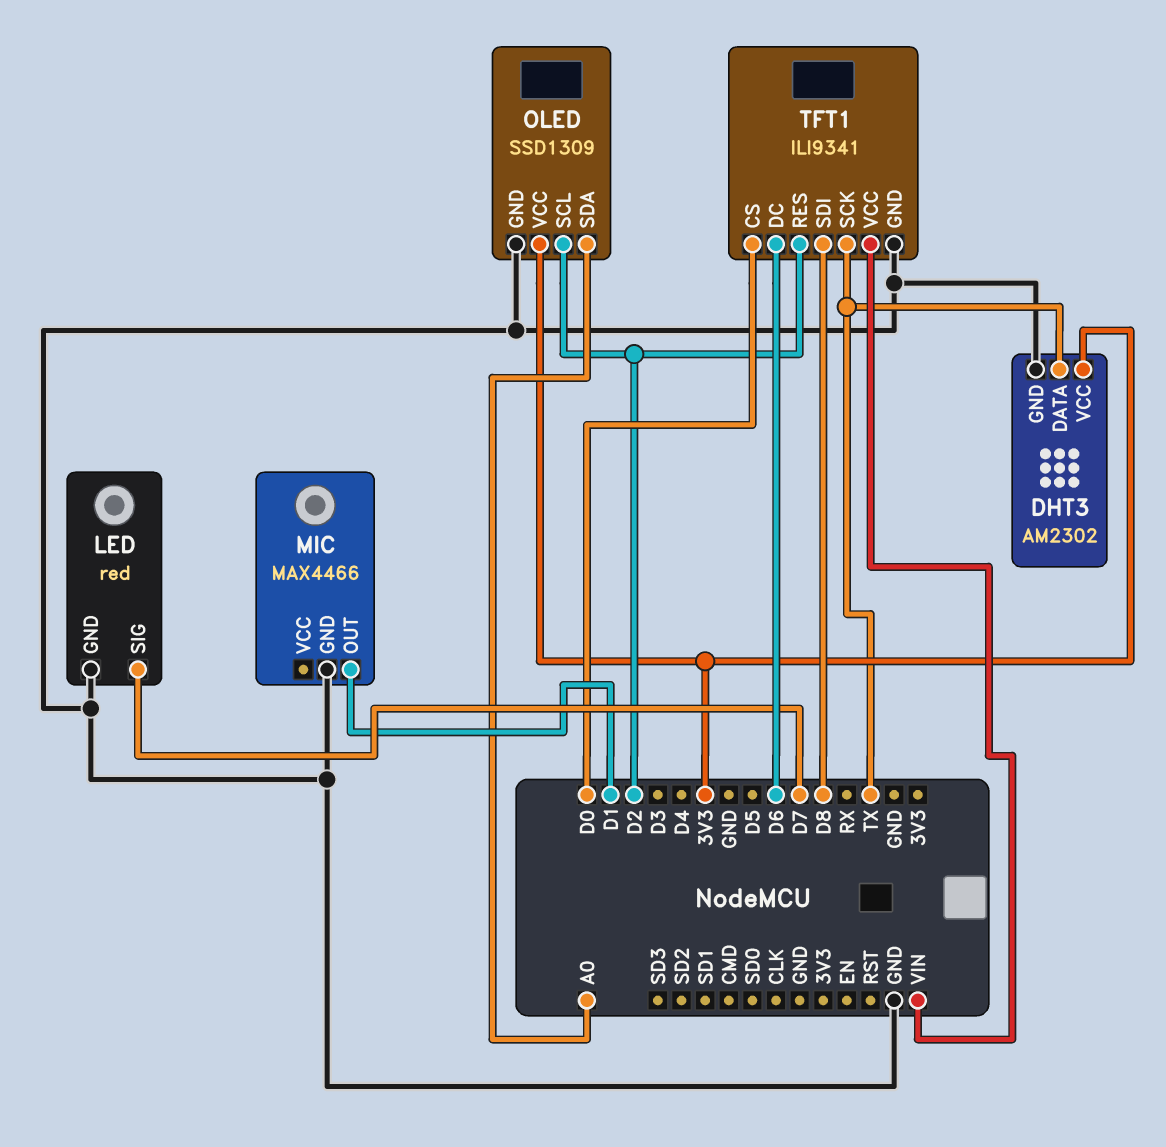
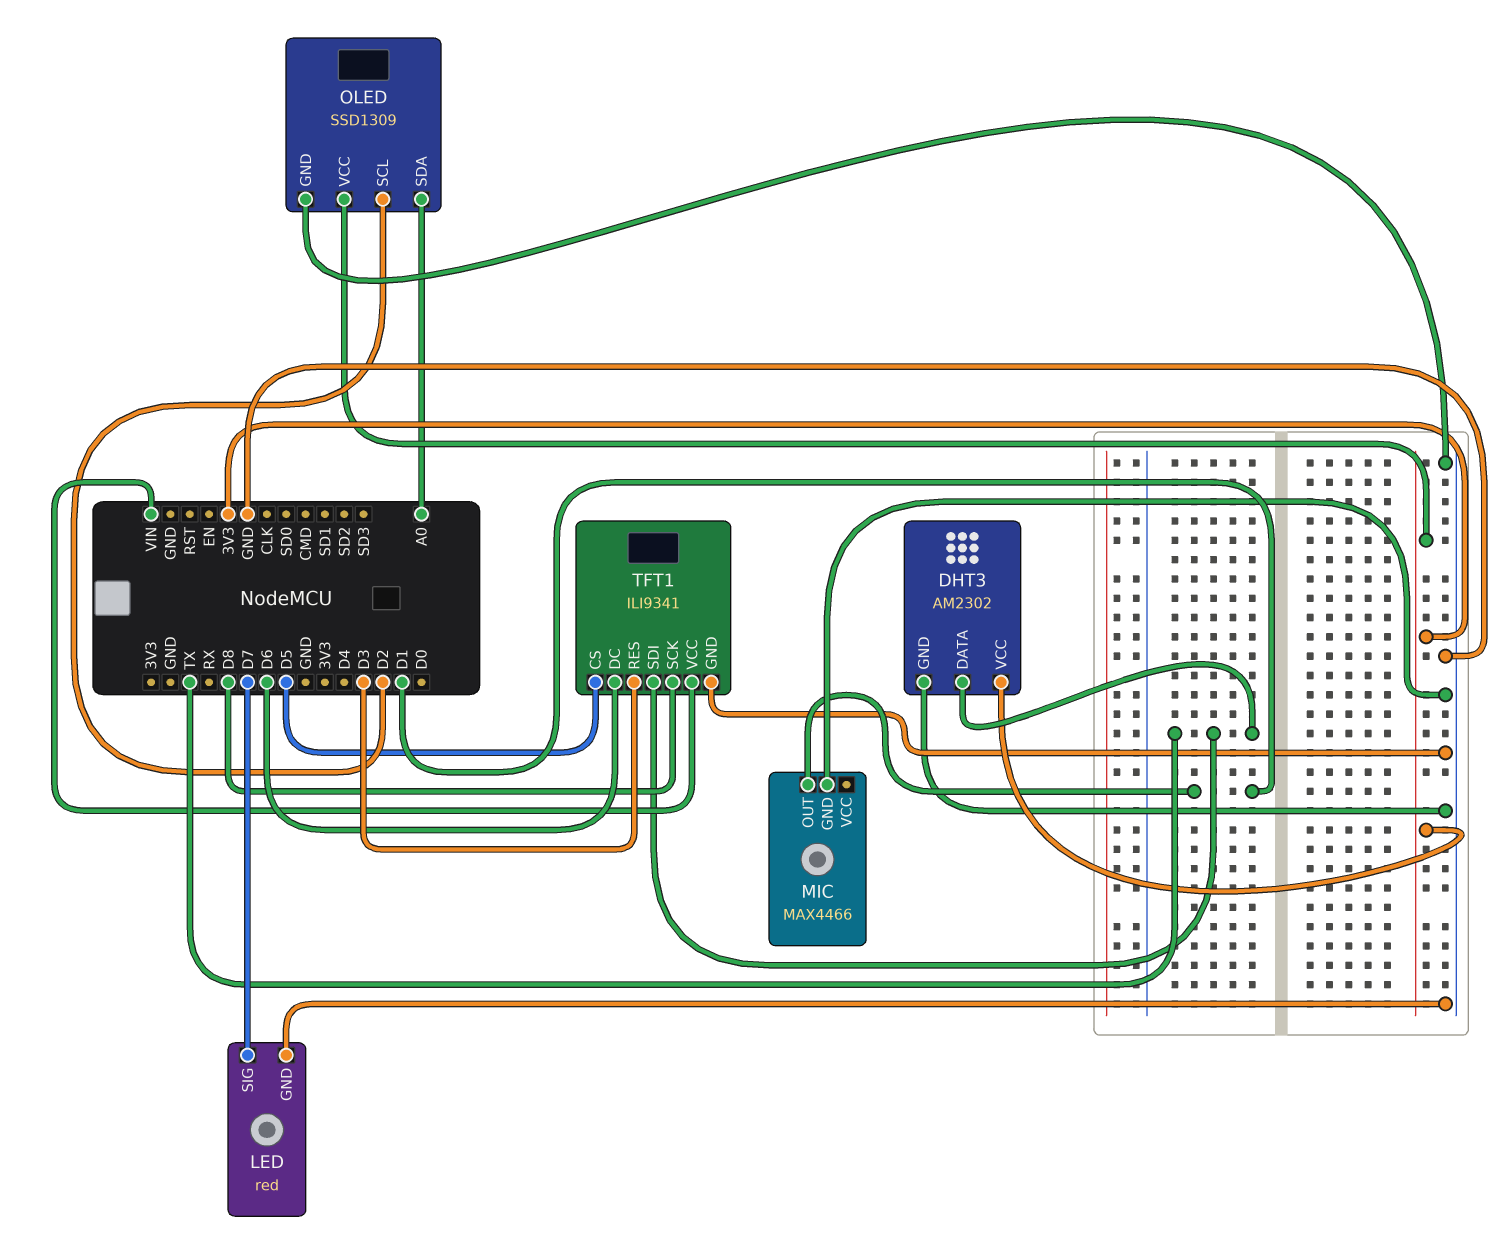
TFT1 pin CS: D0 -> D5
TFT1 pin RES: D2 -> D3
TFT1 pin SCK: TX -> D8
TFT1 pin SDI: D8 -> TX

